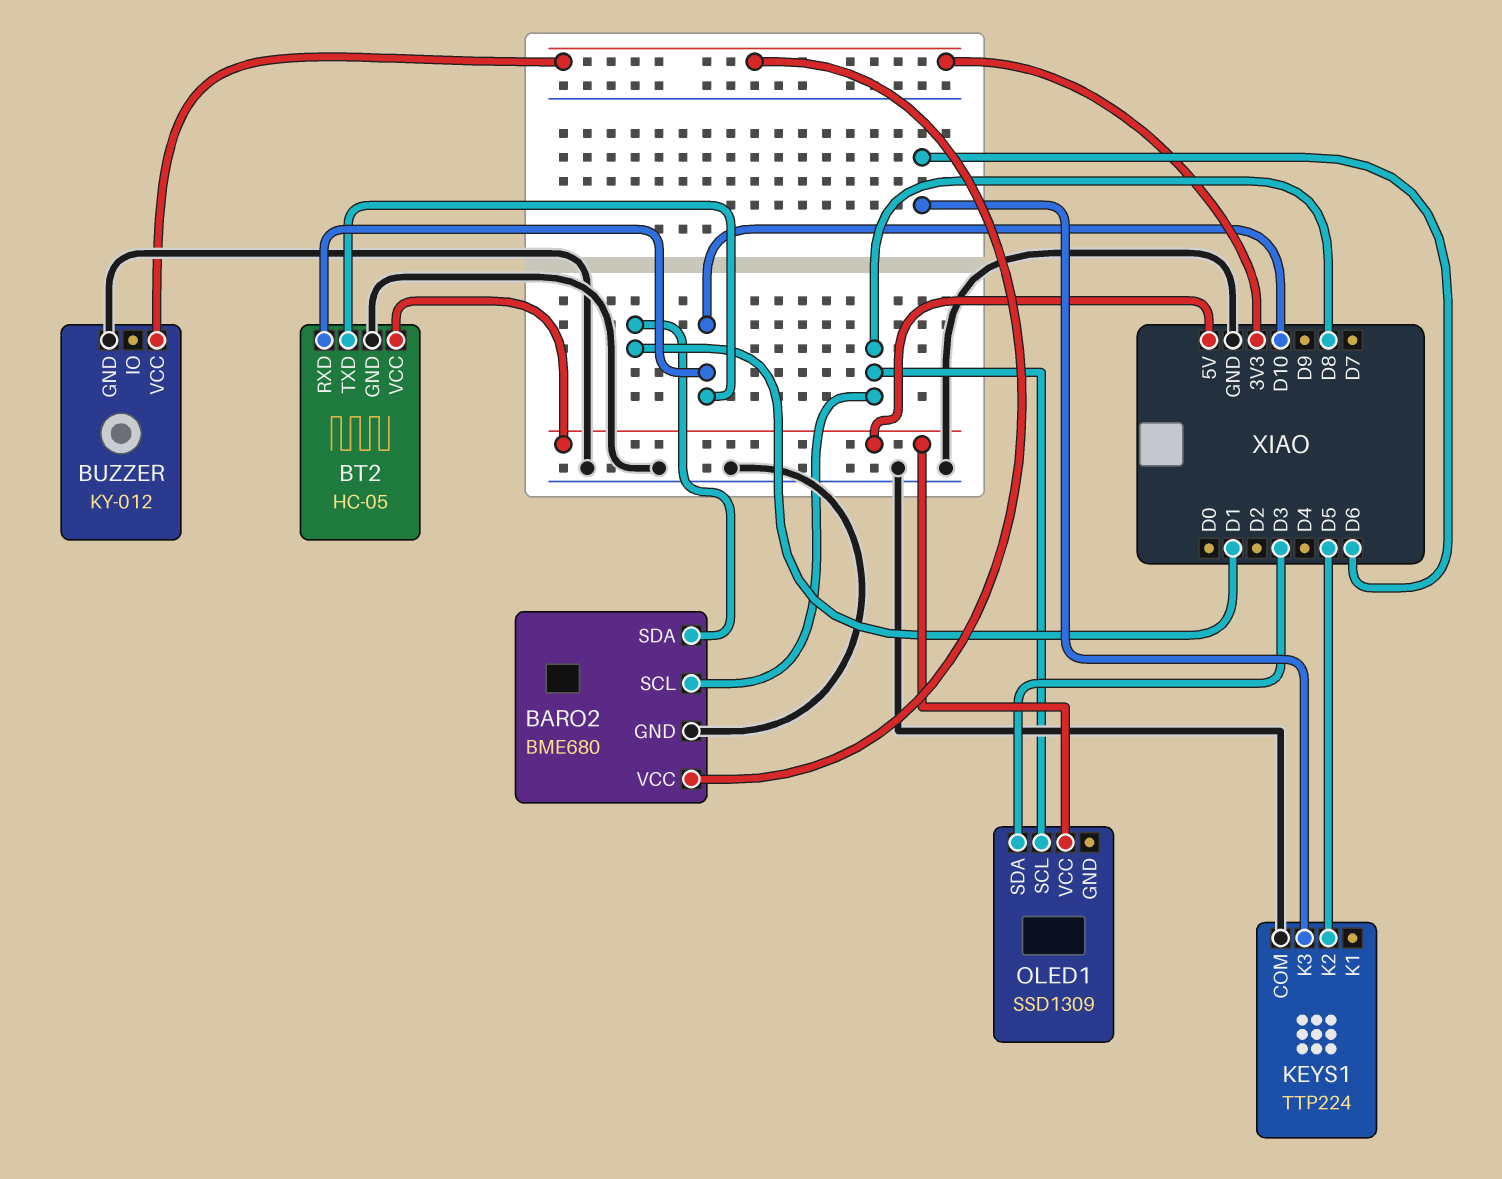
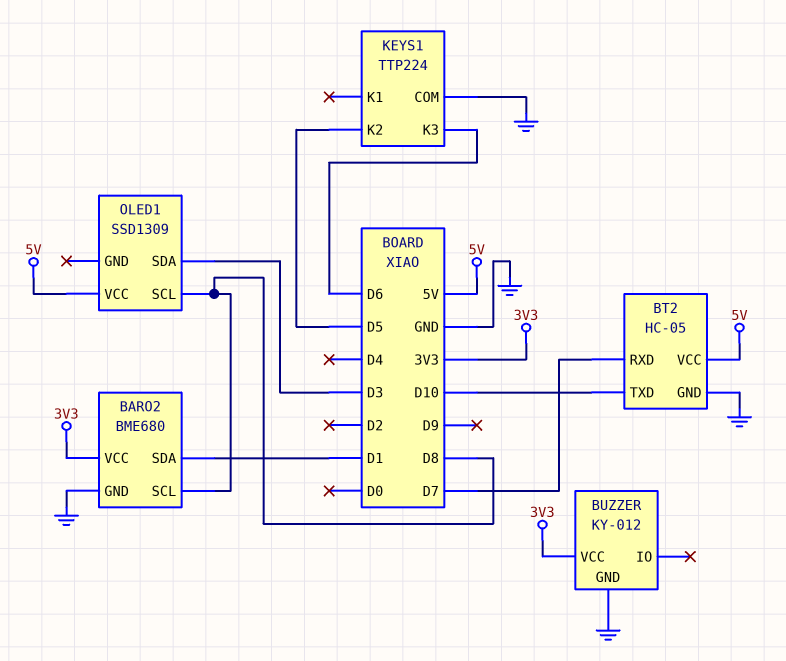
BT2 pin RXD: D10 -> D7

